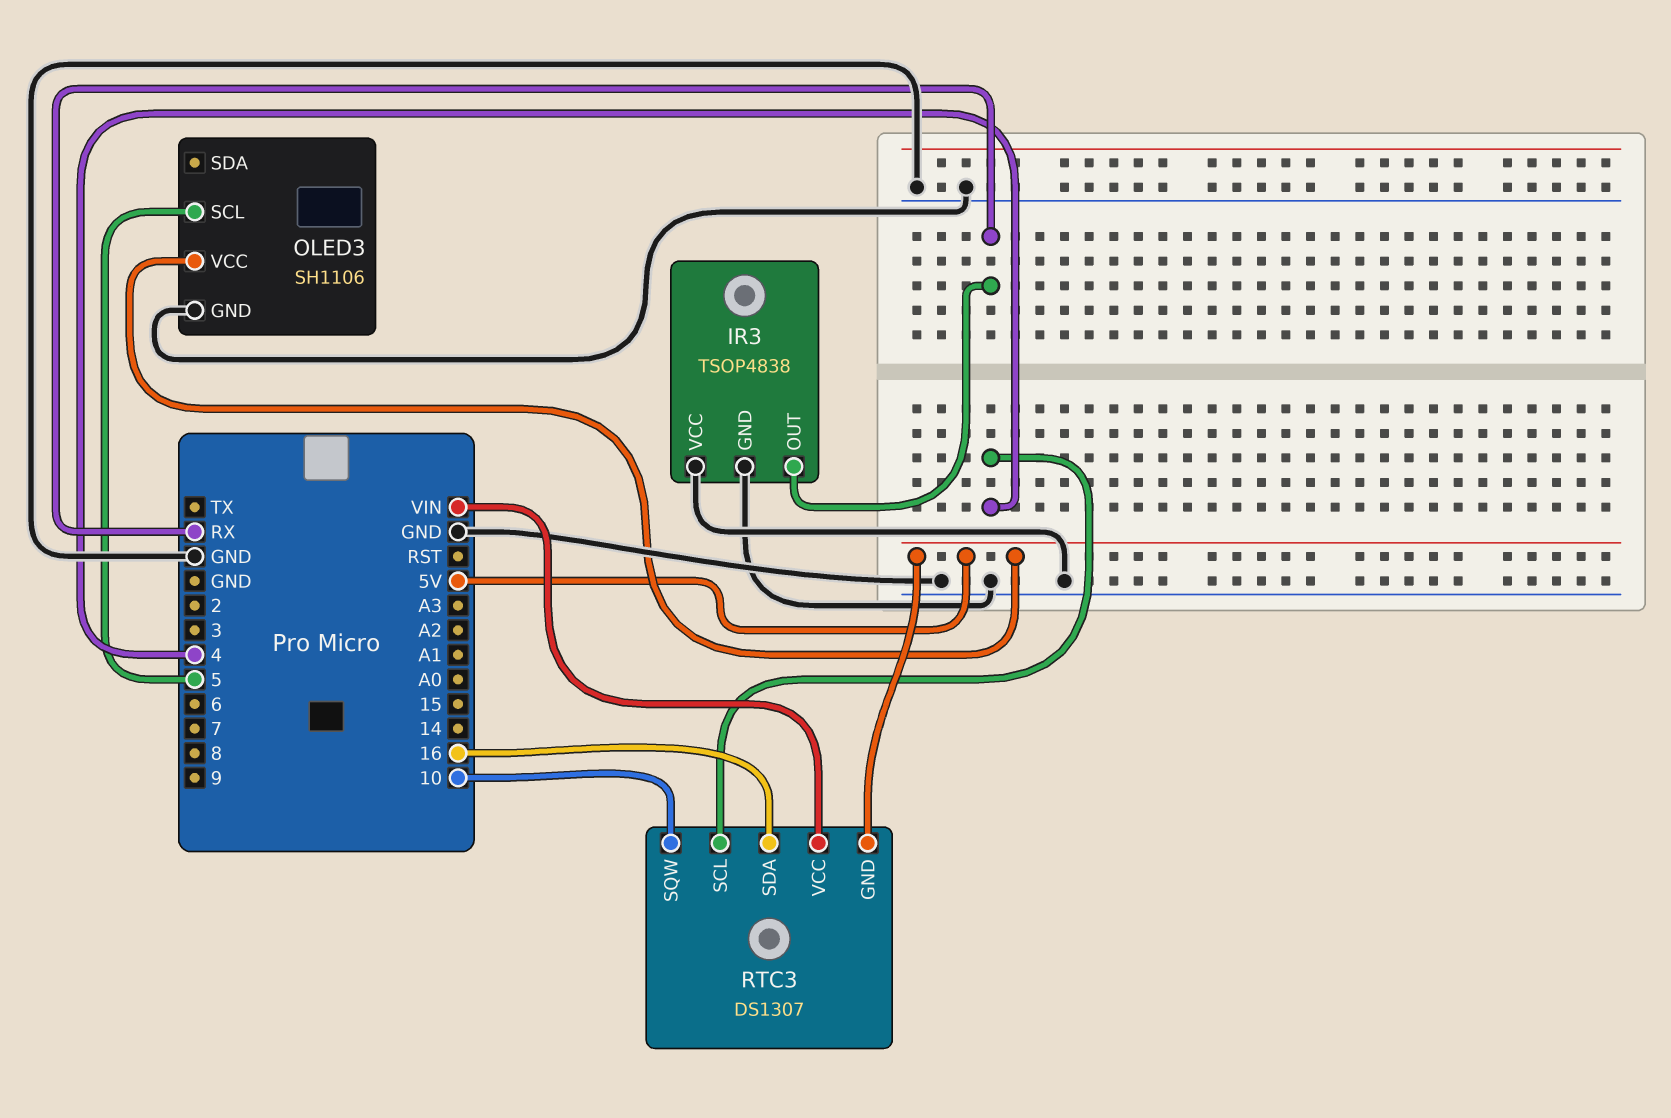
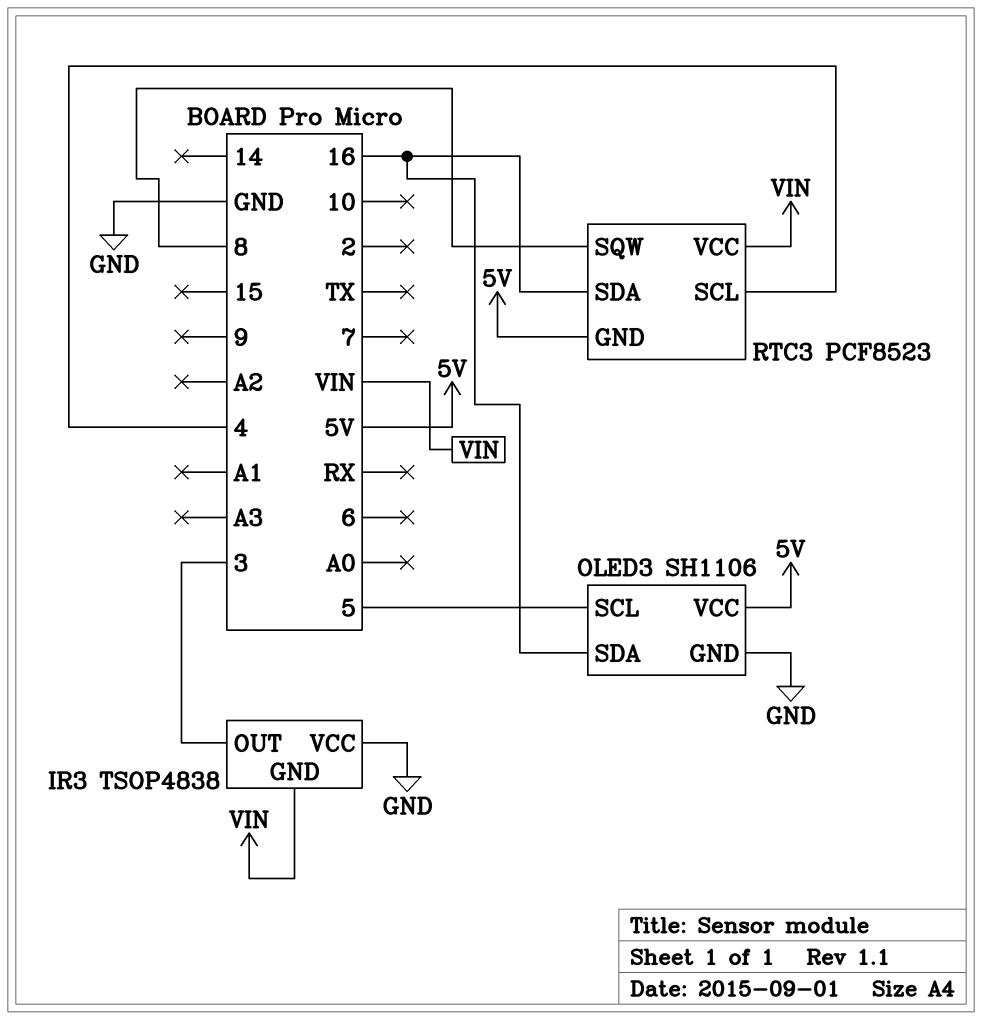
IR3 pin GND: GND -> VIN
IR3 pin OUT: RX -> 3
OLED3 pin SDA: none -> 16
RTC3: DS1307 -> PCF8523
RTC3 pin SQW: 10 -> 8

